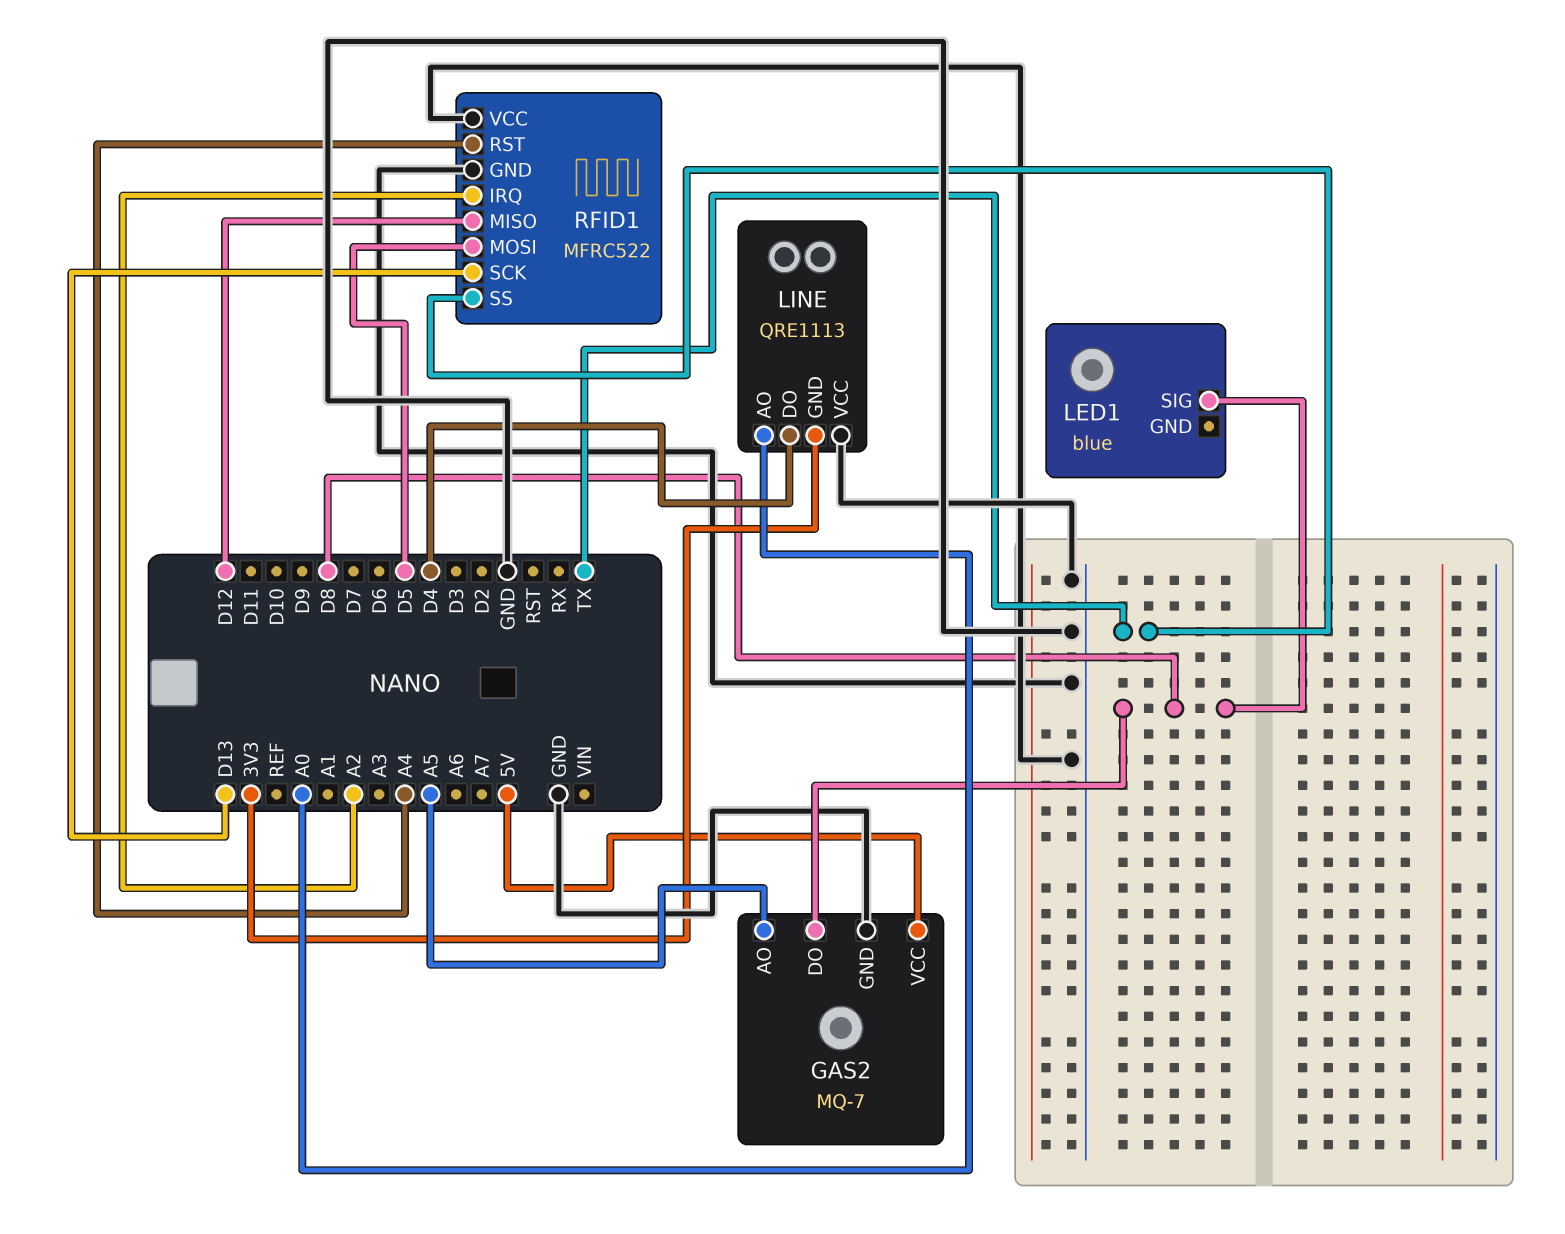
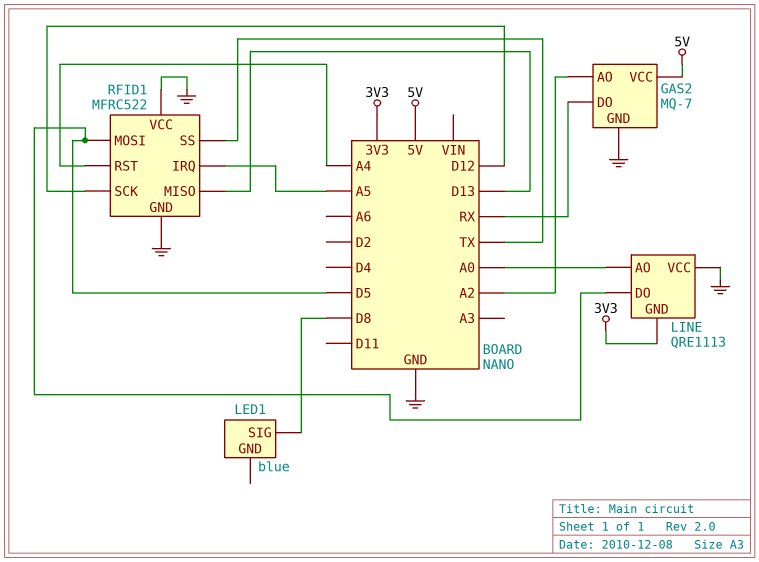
GAS2 pin AO: A5 -> A2
GAS2 pin DO: D8 -> RX
LINE pin DO: D4 -> D5
RFID1 pin IRQ: A2 -> A5
RFID1 pin MISO: D12 -> D13
RFID1 pin SCK: D13 -> D12

